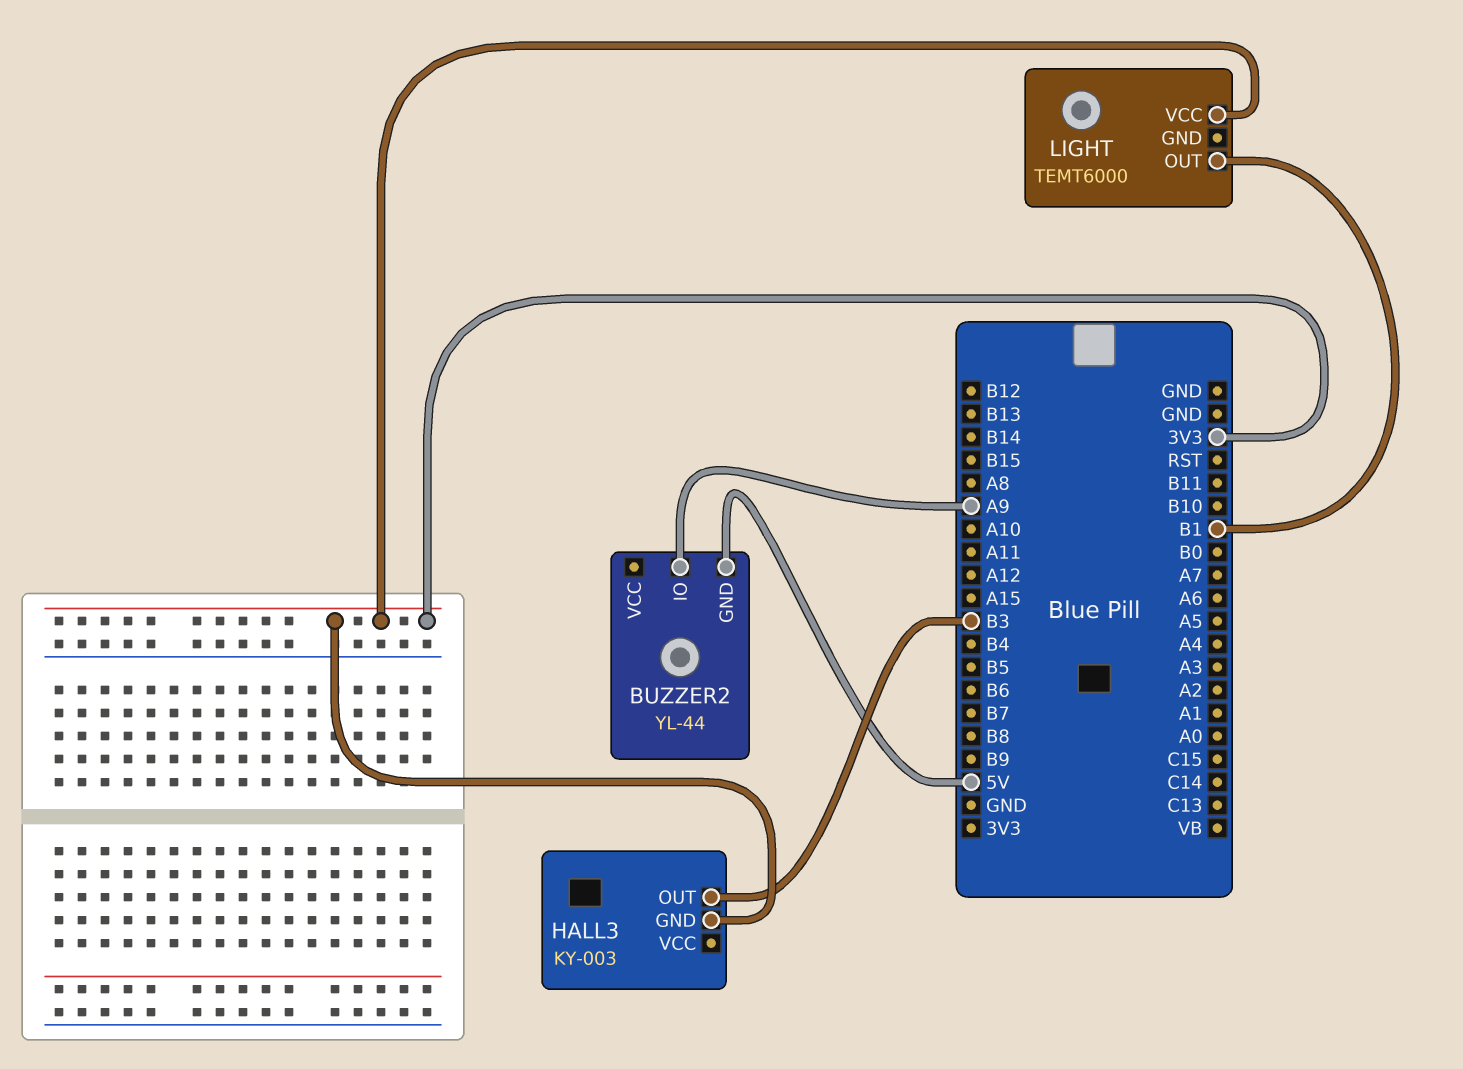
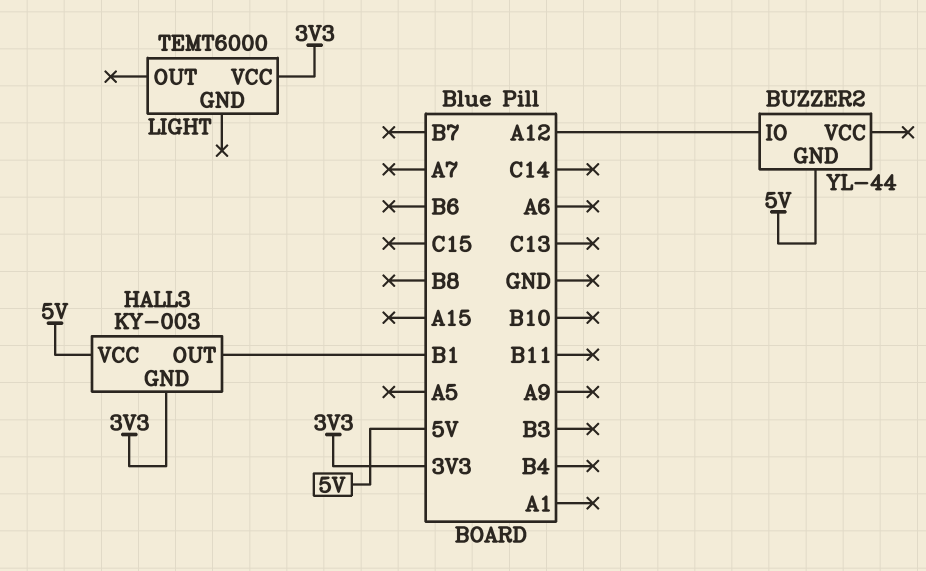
BUZZER2 pin IO: A9 -> A12
HALL3 pin OUT: B3 -> B1
HALL3 pin VCC: none -> 5V
LIGHT pin OUT: B1 -> none

